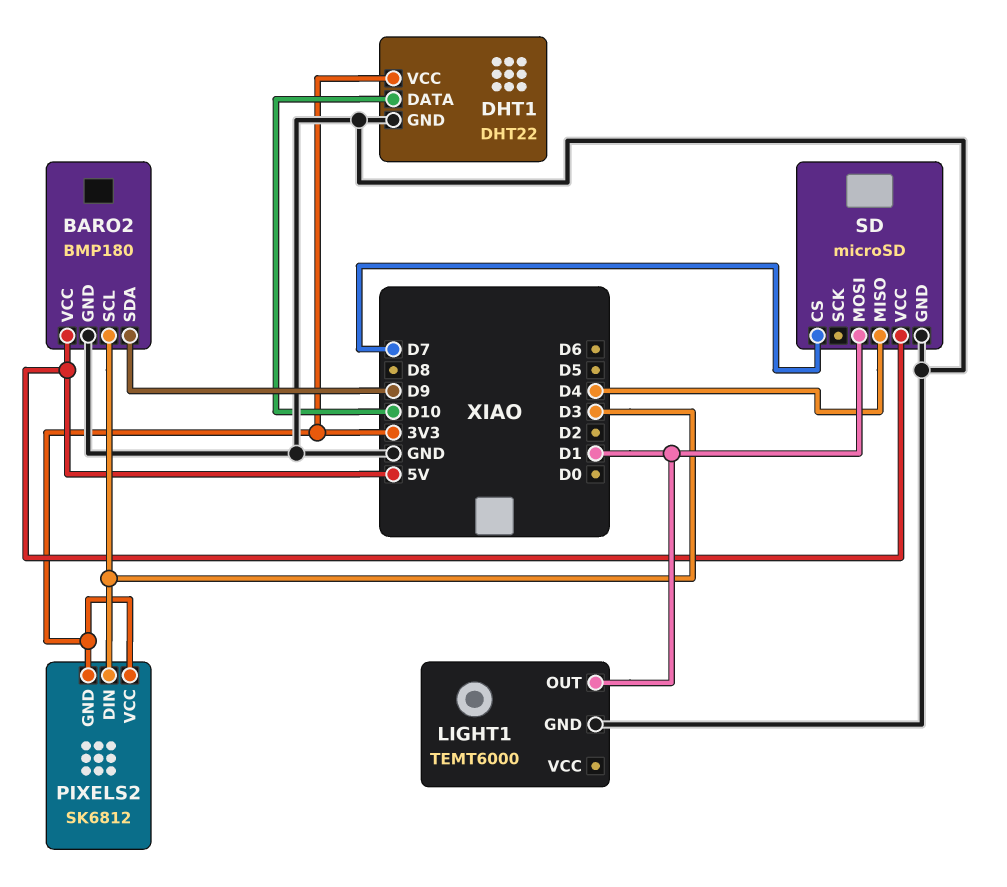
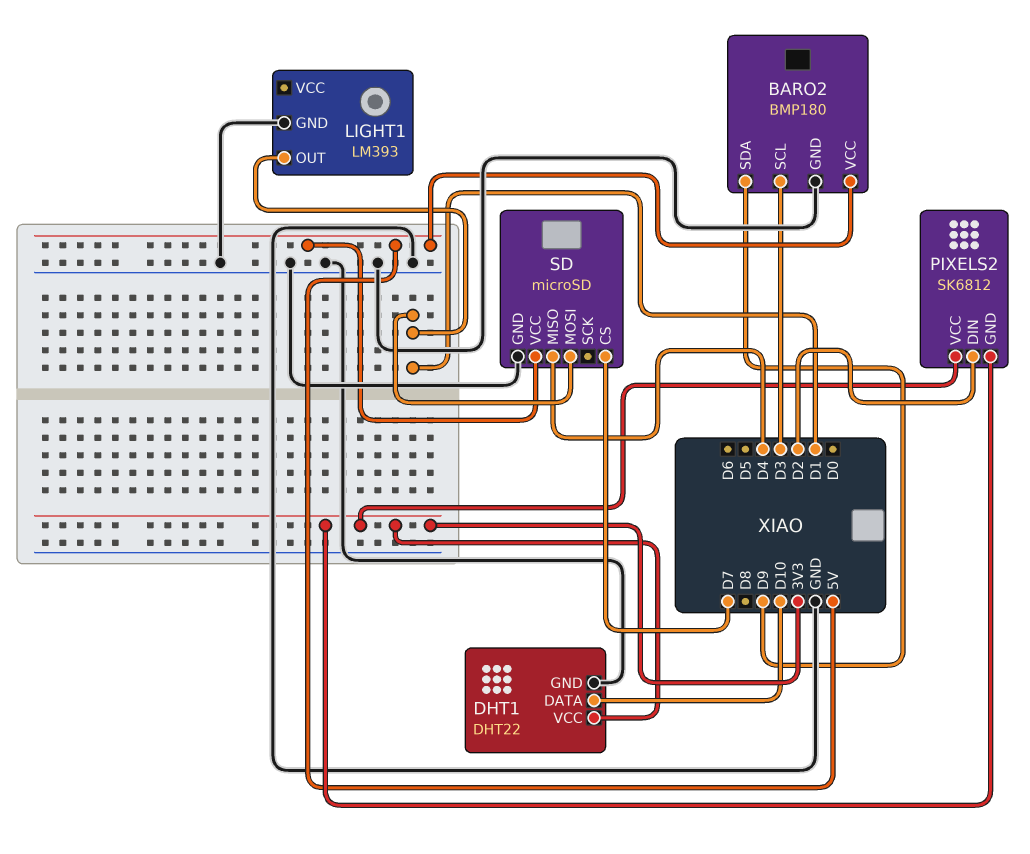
LIGHT1: TEMT6000 -> LM393
PIXELS2 pin DIN: D3 -> D2

